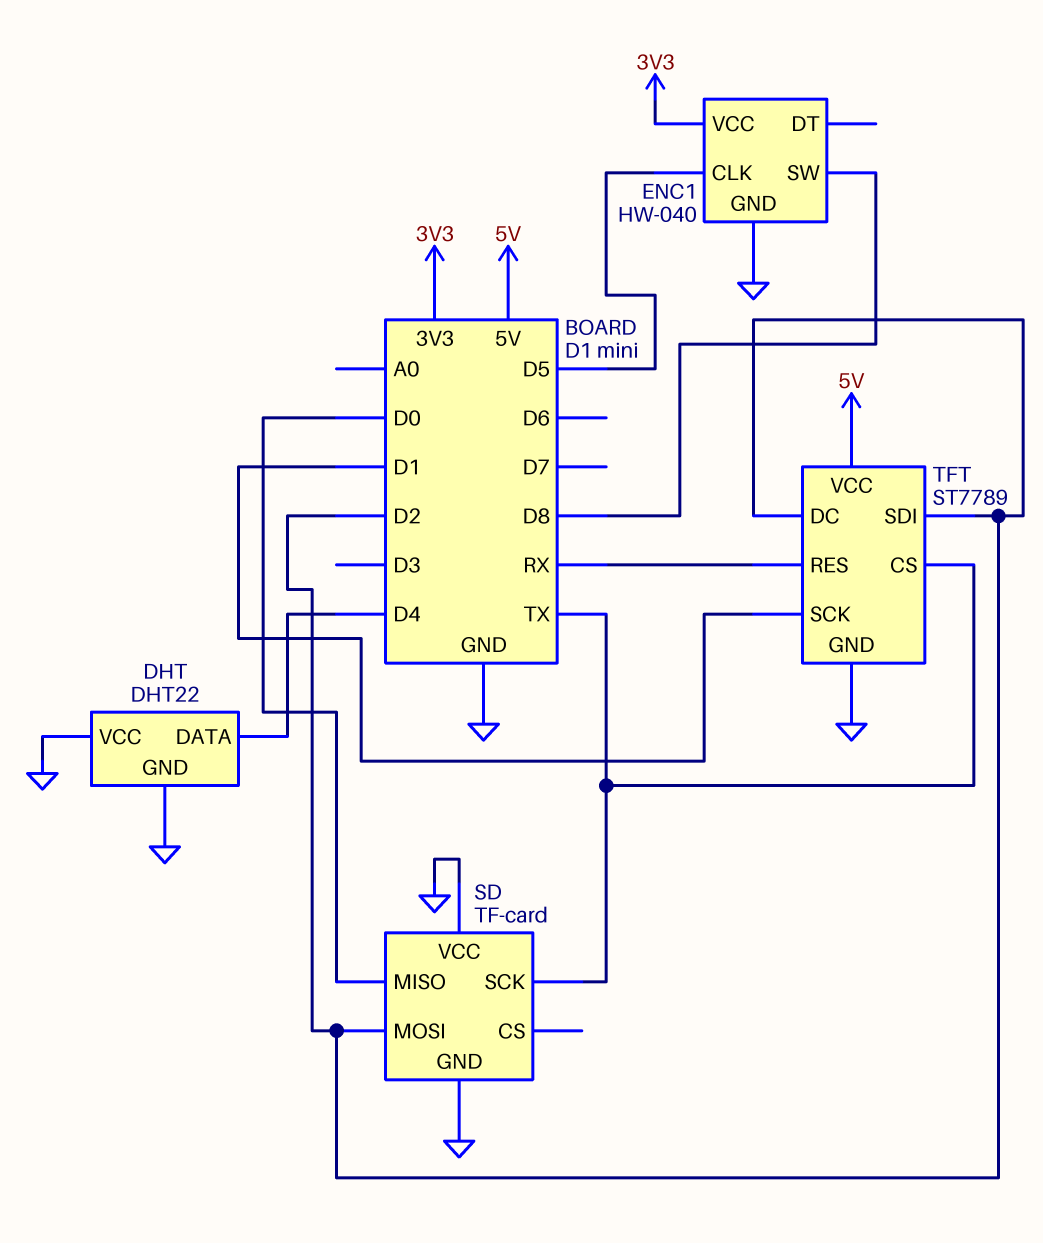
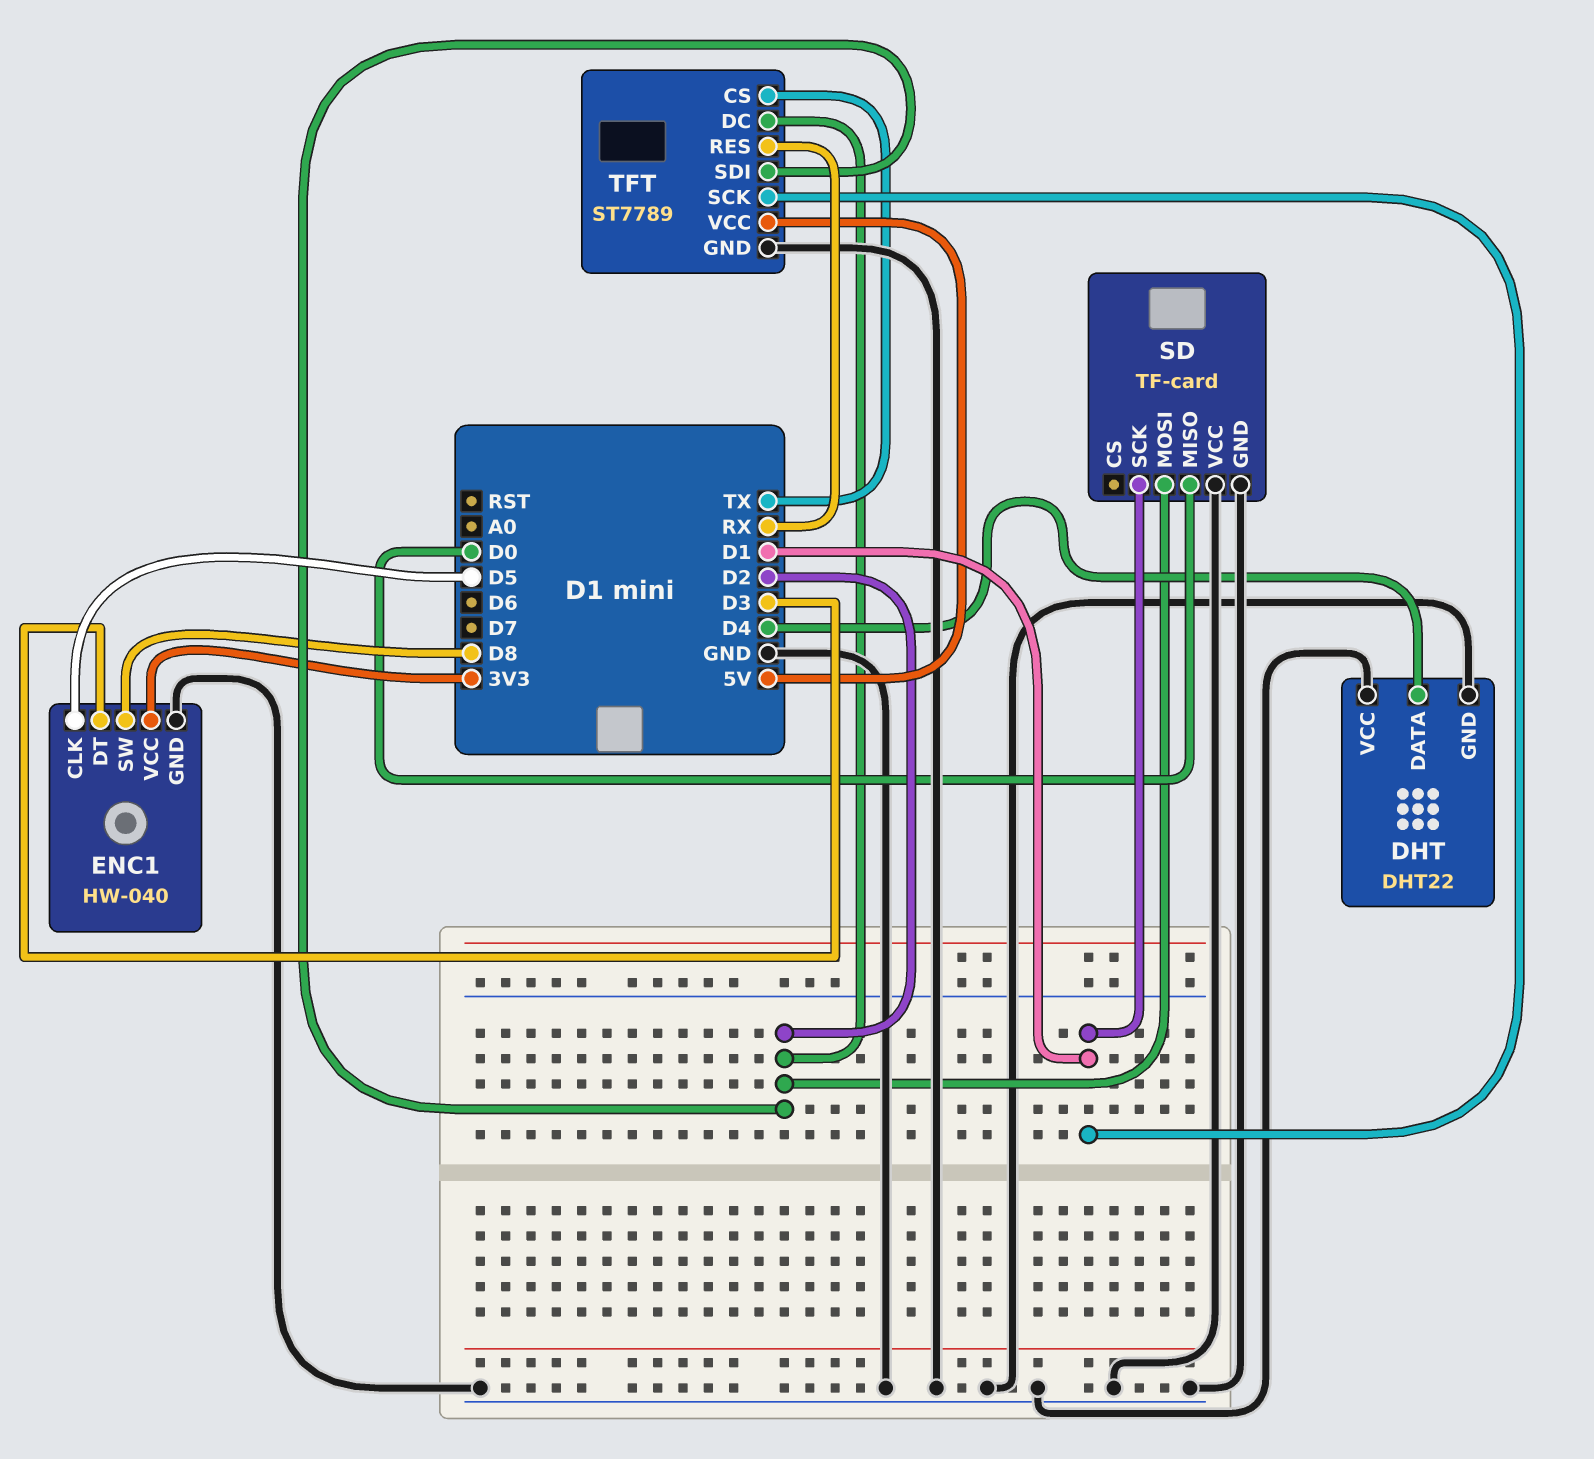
ENC1 pin DT: none -> D3
SD pin SCK: TX -> D1

